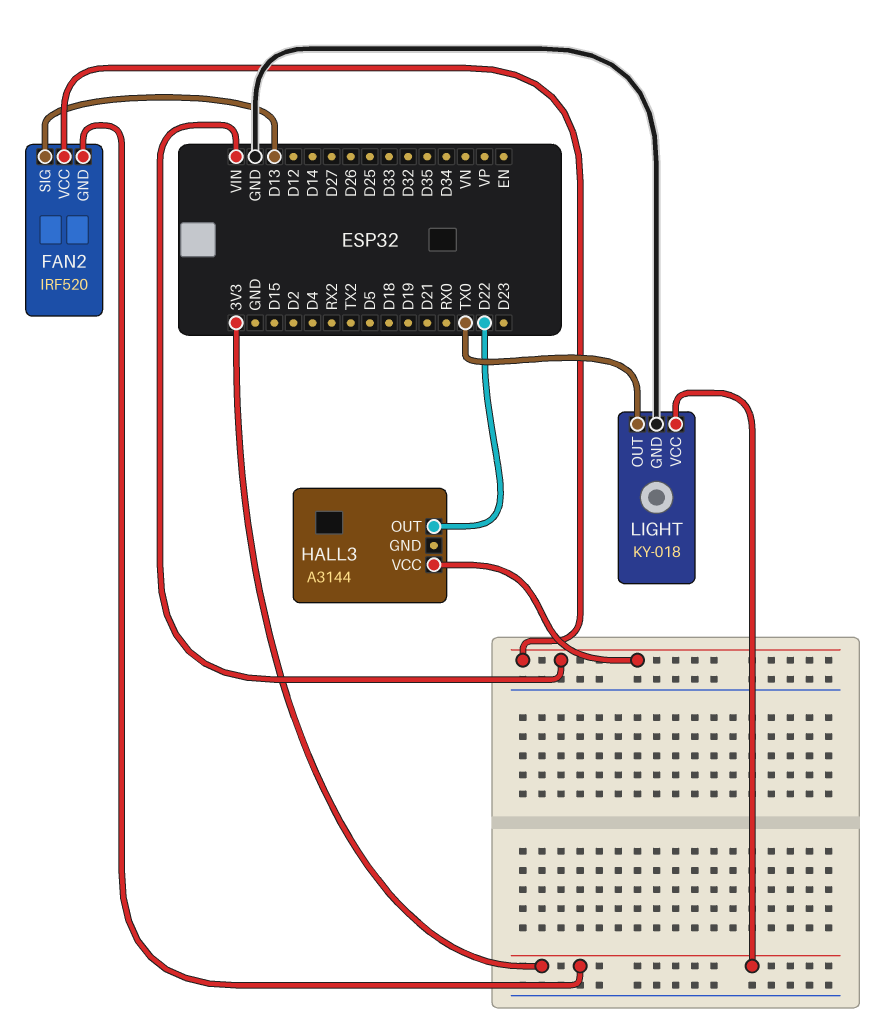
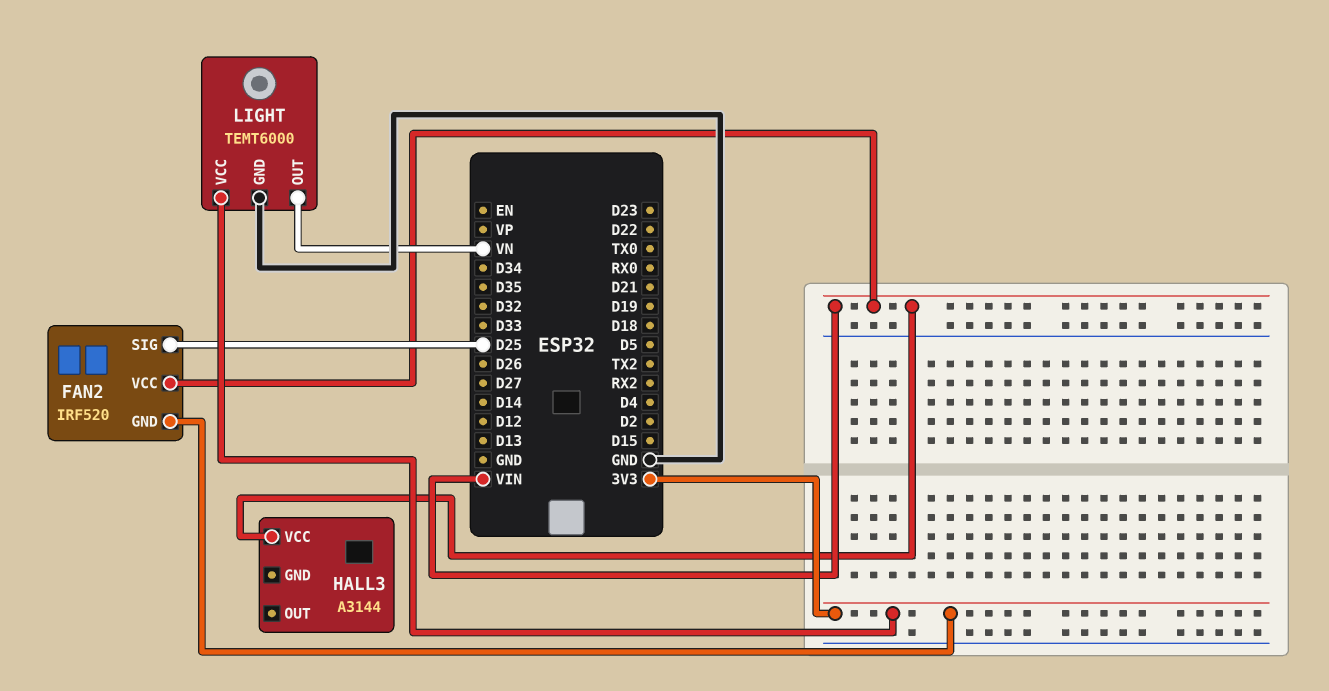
FAN2 pin SIG: D13 -> D25
HALL3 pin OUT: D22 -> none
LIGHT: KY-018 -> TEMT6000
LIGHT pin OUT: TX0 -> VN

